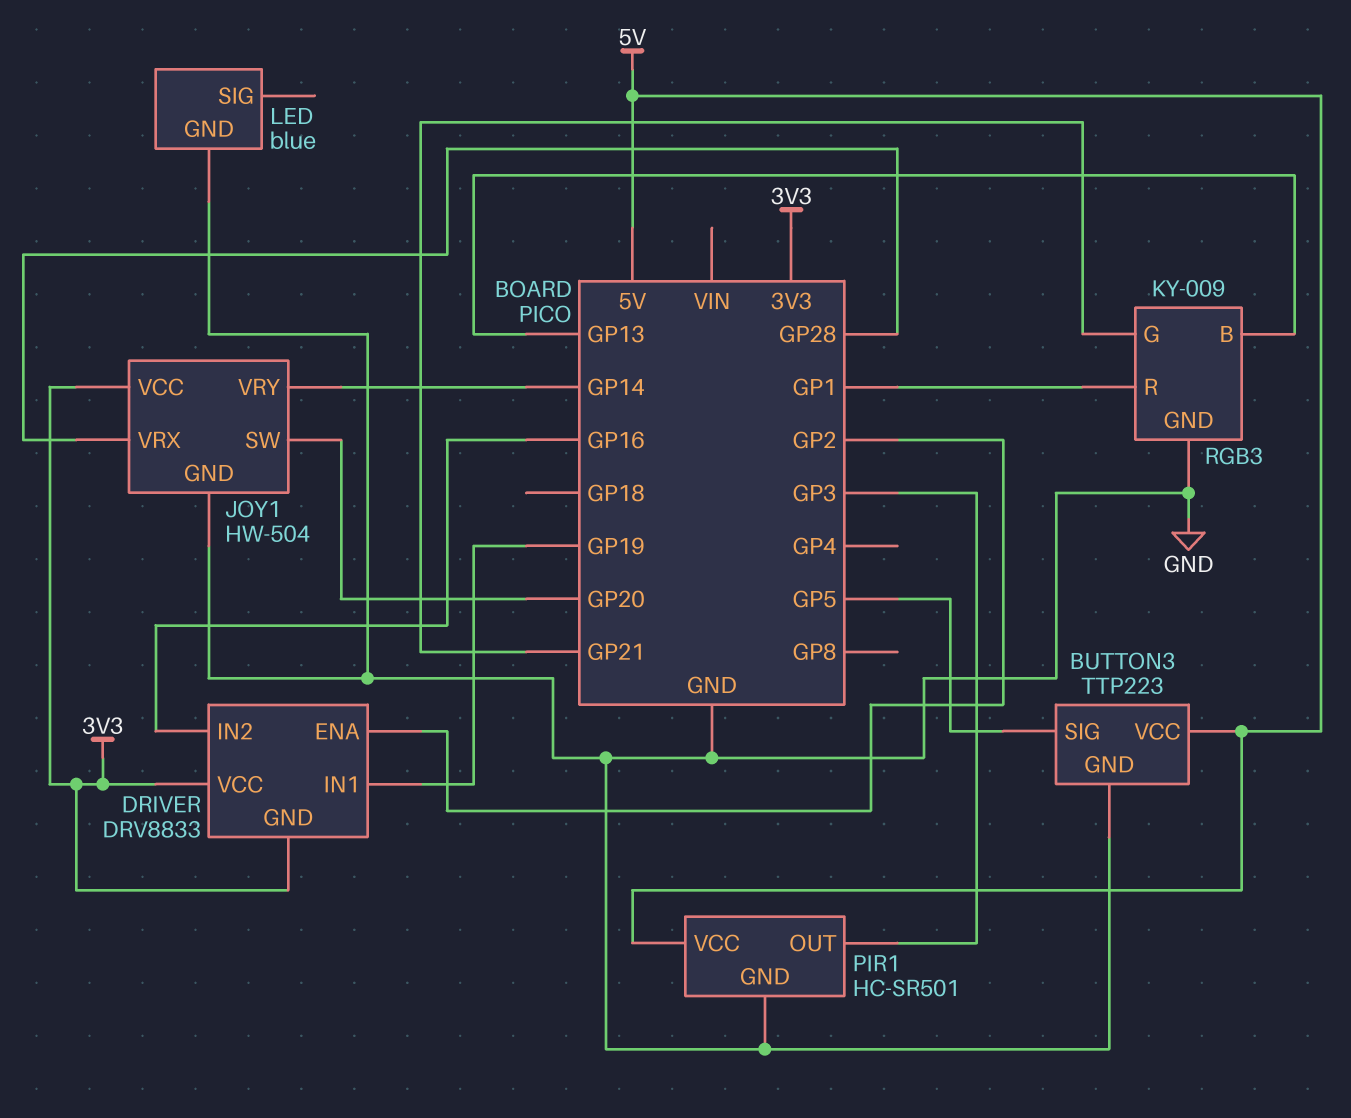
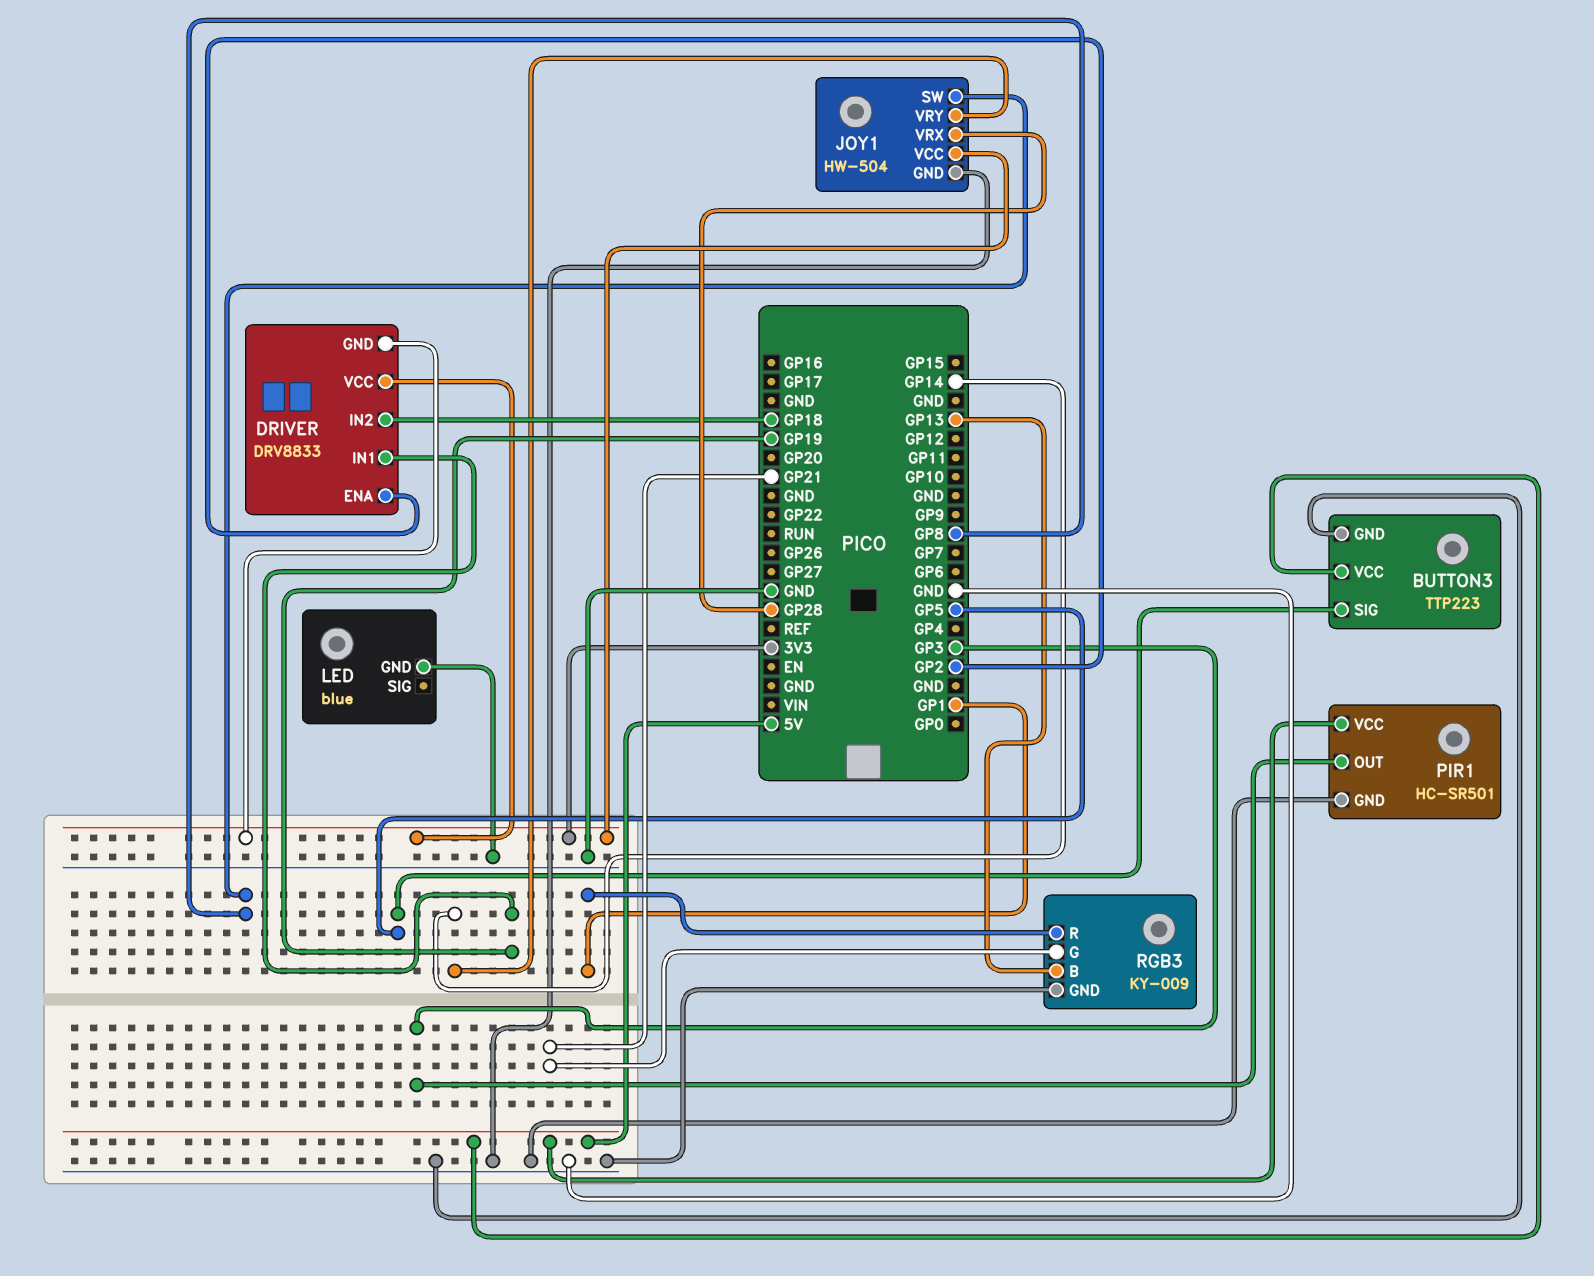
DRIVER pin IN2: GP16 -> GP18
JOY1 pin SW: GP20 -> GP8

